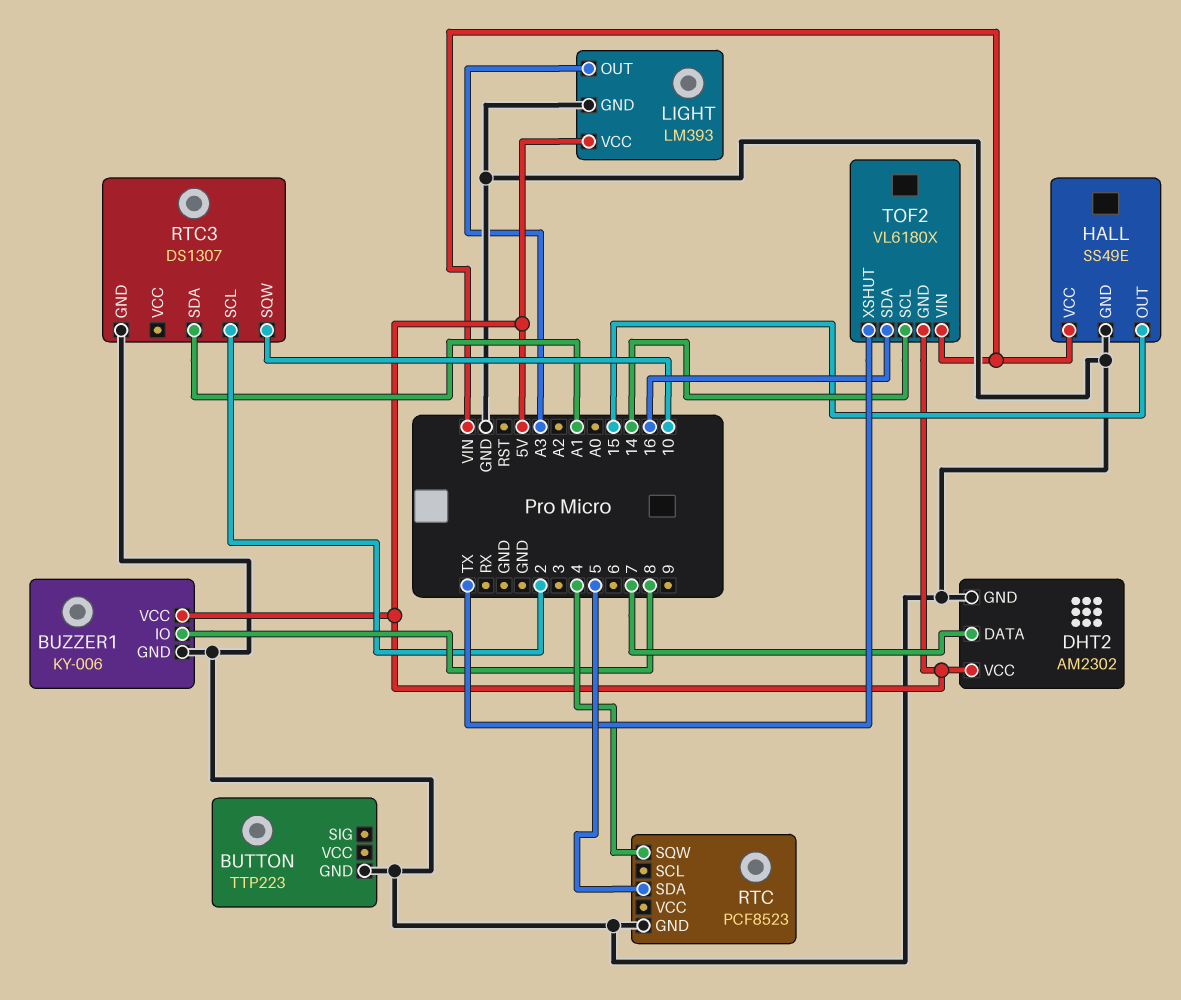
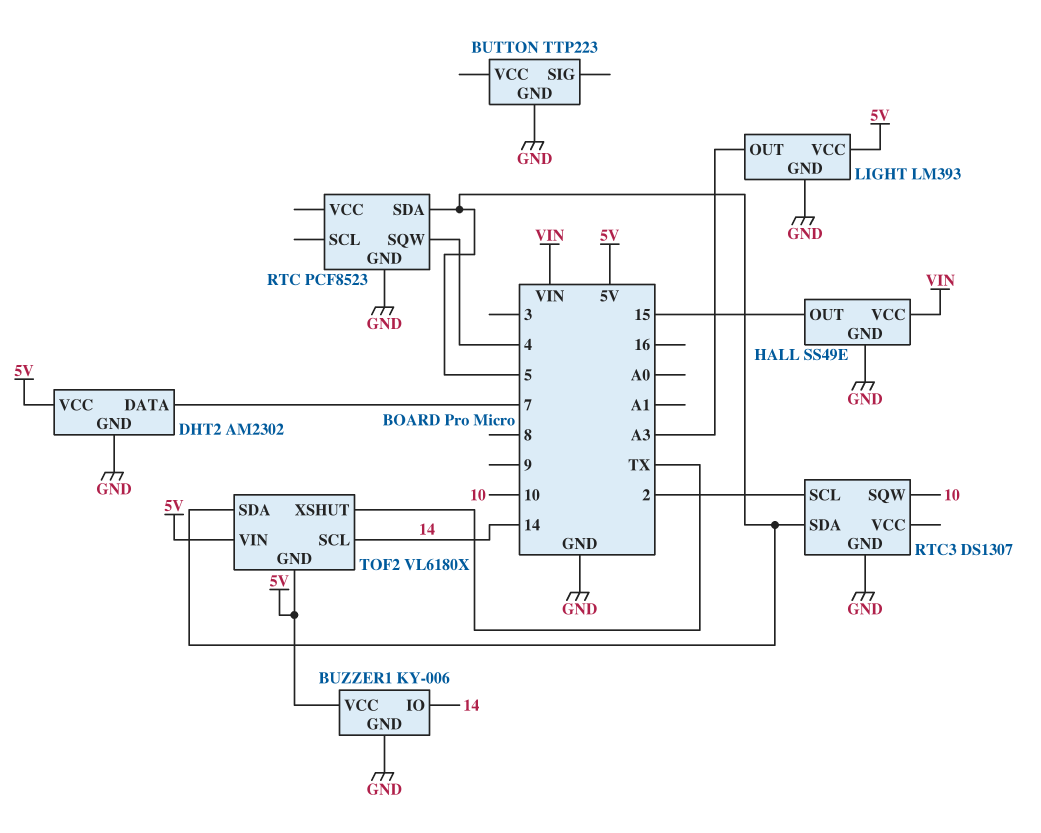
BUZZER1 pin IO: 8 -> 14
RTC3 pin SDA: A1 -> 5
TOF2 pin SDA: 16 -> 5
TOF2 pin VIN: VIN -> 5V

